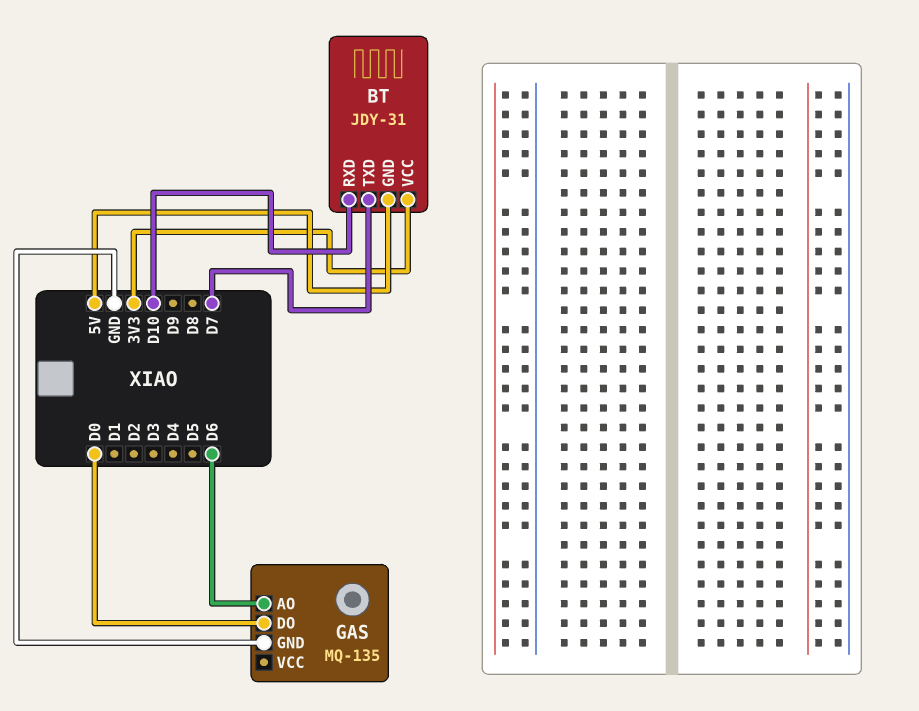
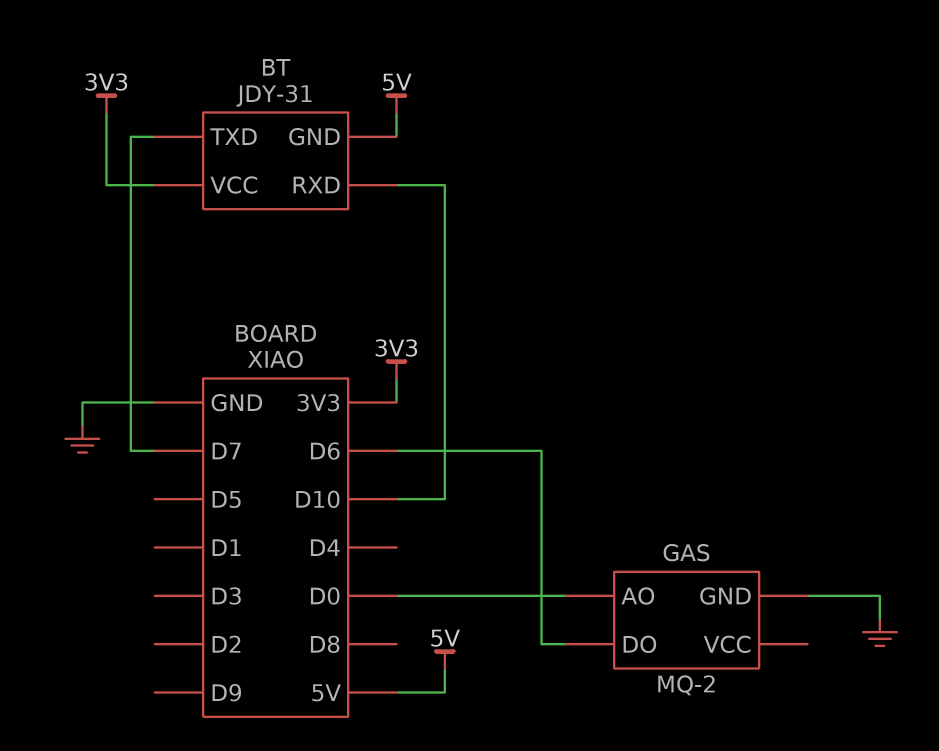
GAS: MQ-135 -> MQ-2
GAS pin AO: D6 -> D0
GAS pin DO: D0 -> D6

